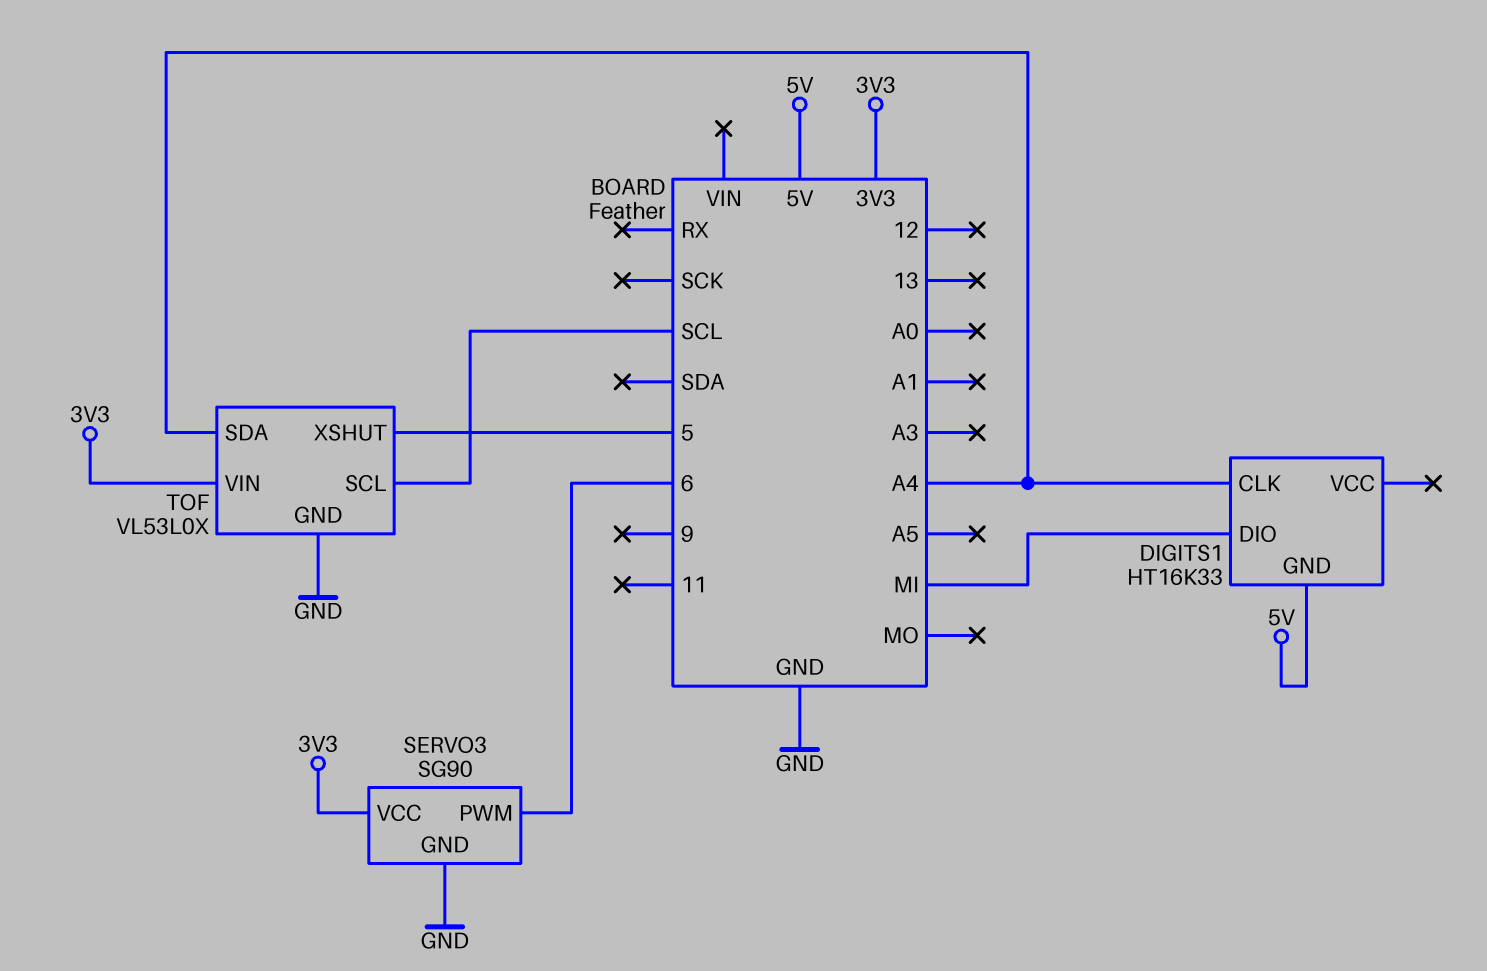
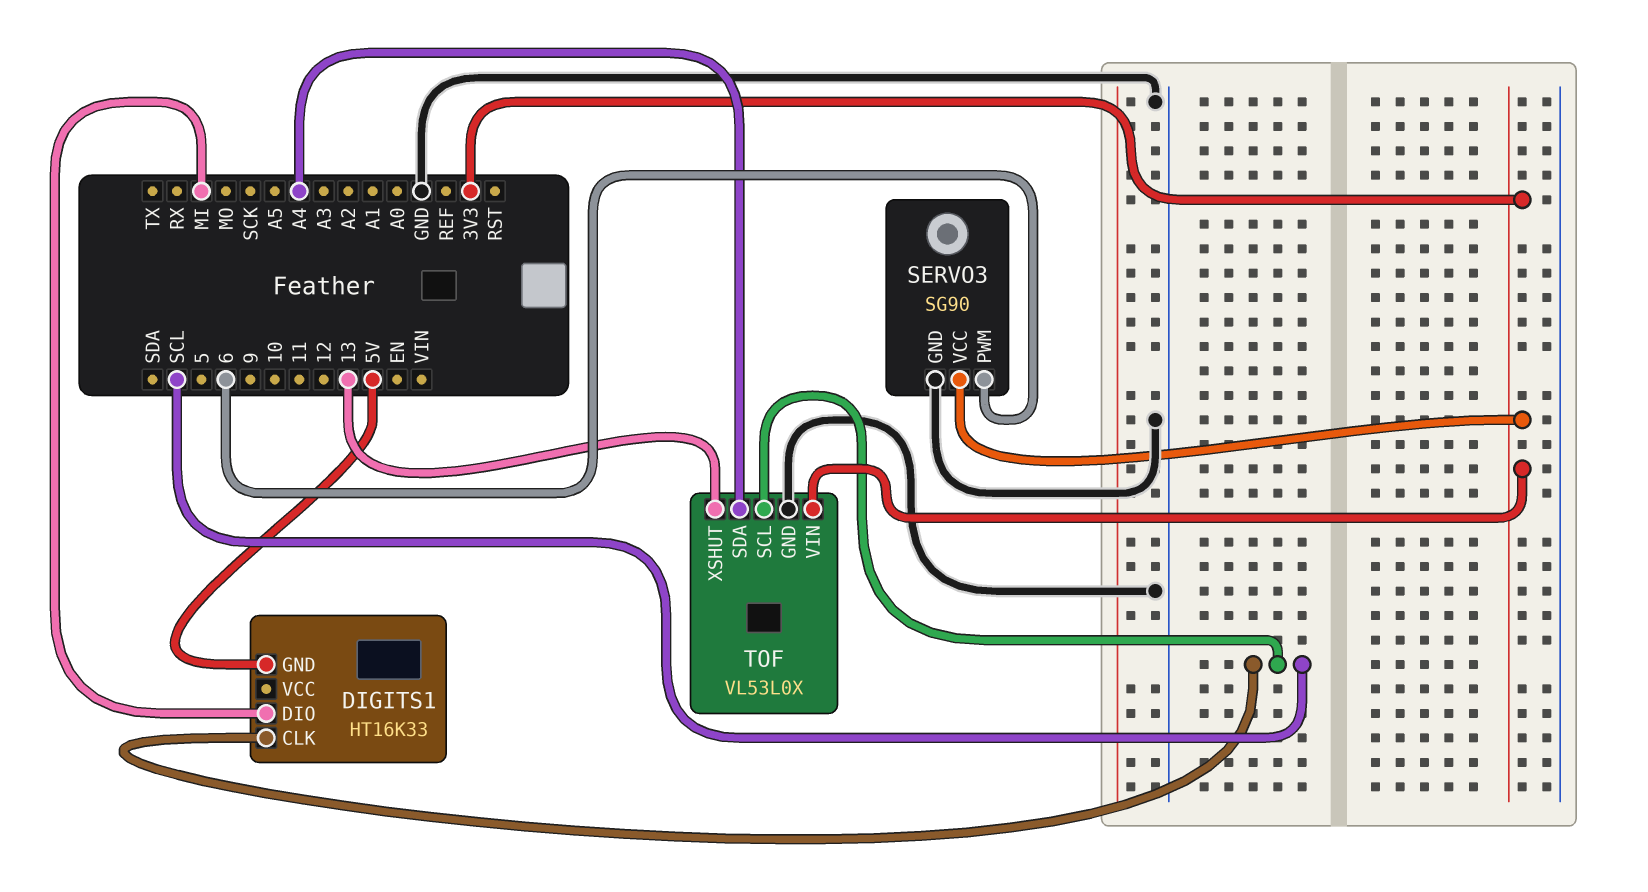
DIGITS1 pin CLK: A4 -> SCL
TOF pin XSHUT: 5 -> 13

